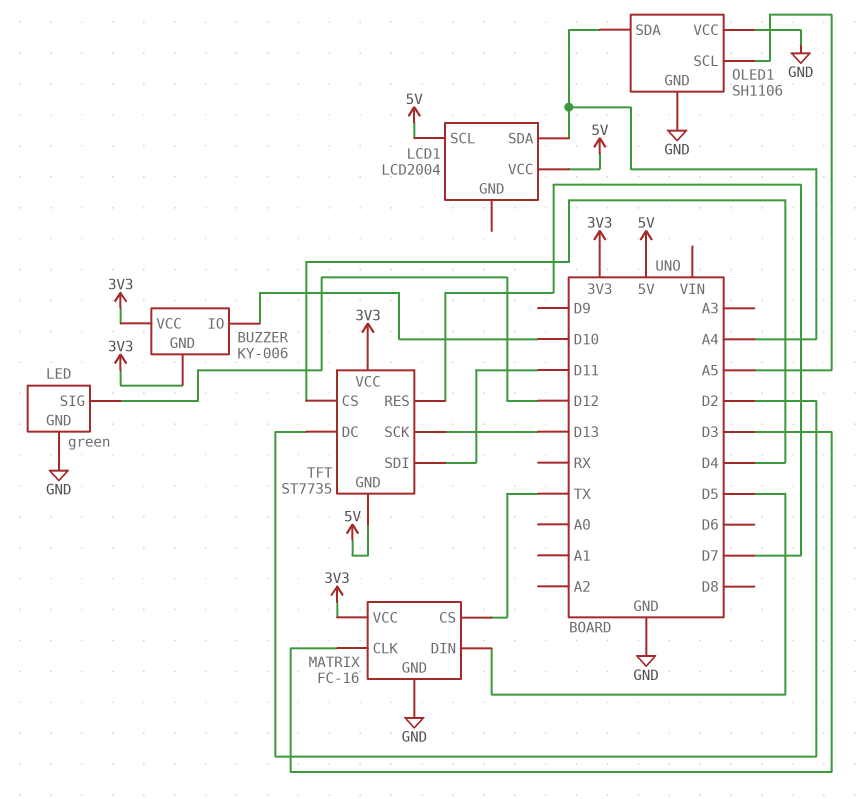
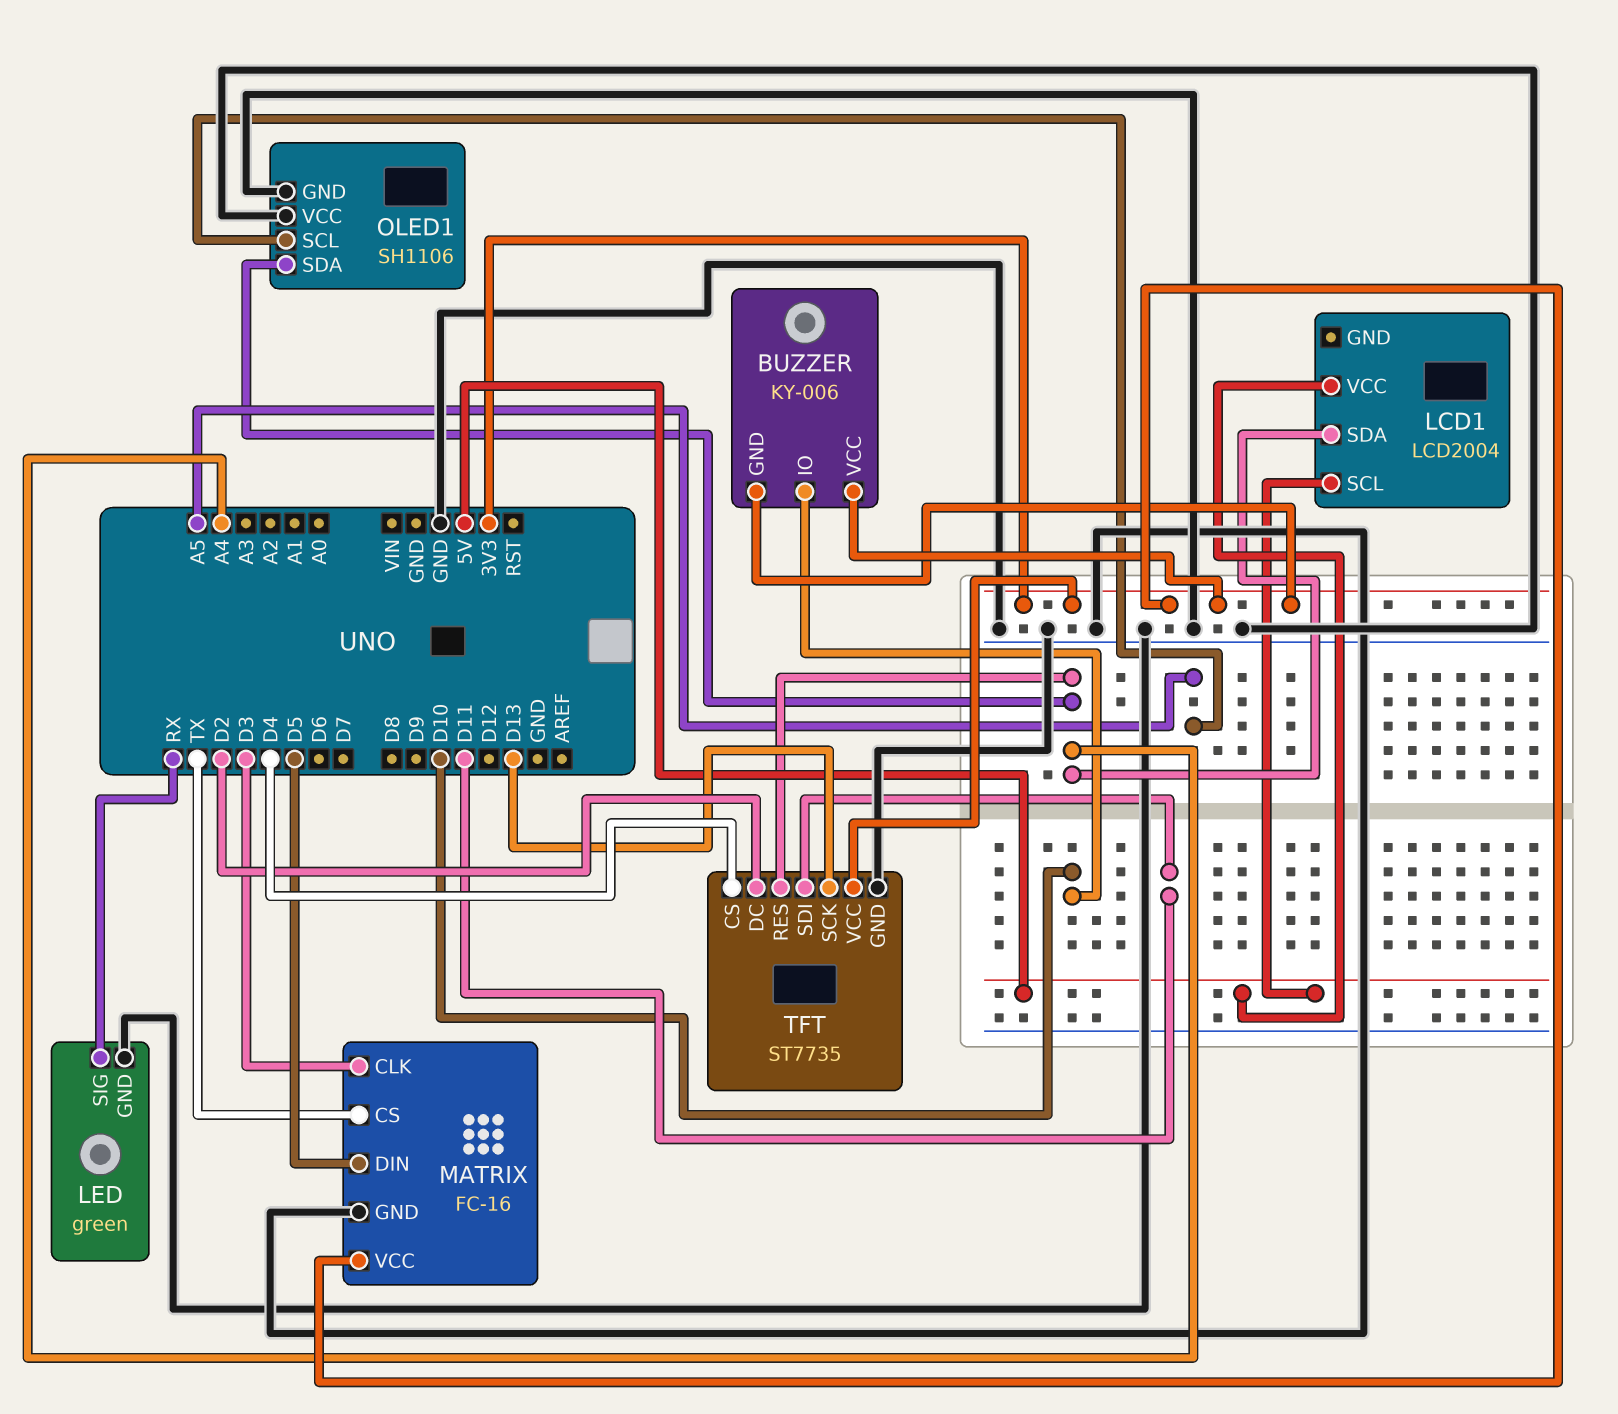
LED pin SIG: D12 -> RX
TFT pin GND: 5V -> GND
TFT pin RES: D7 -> A4

